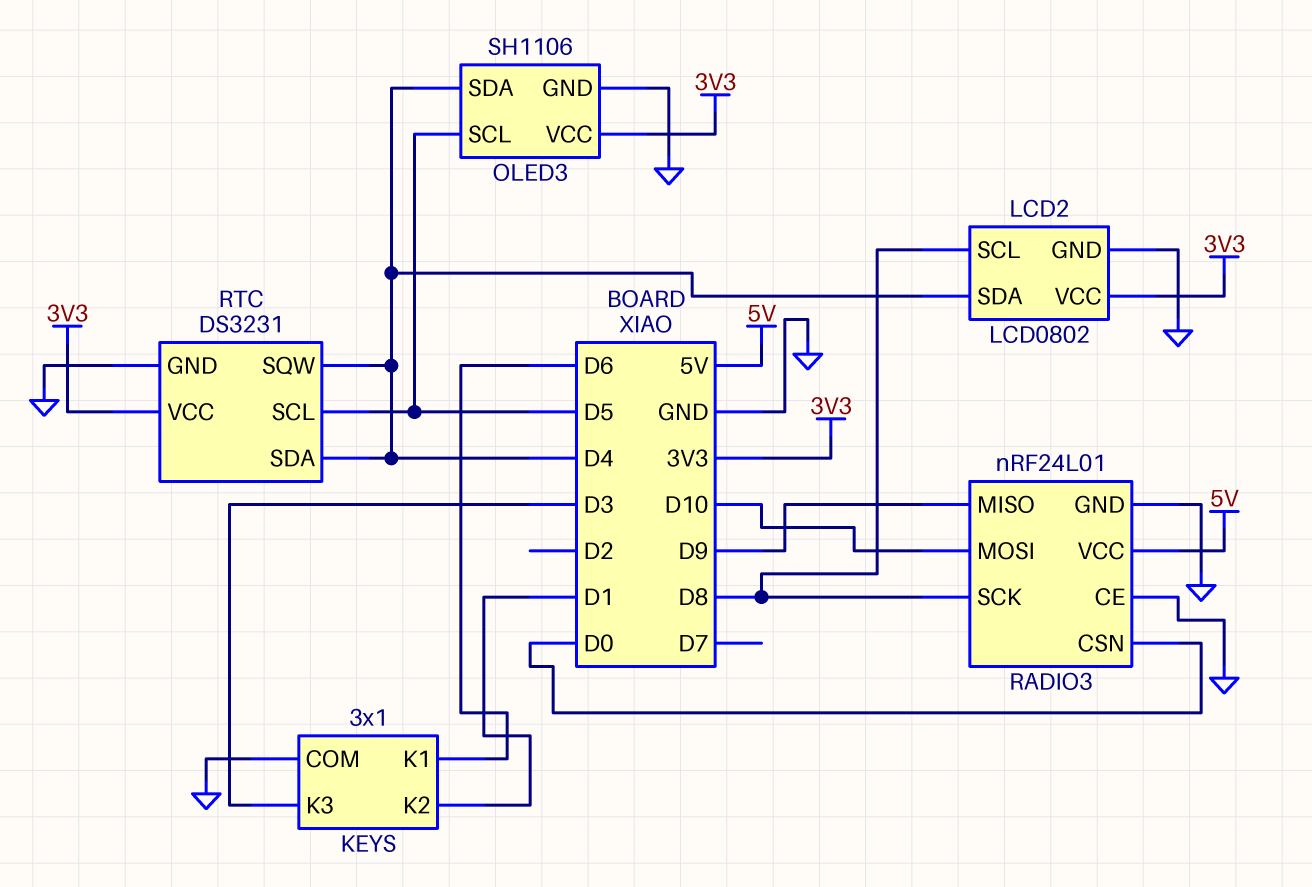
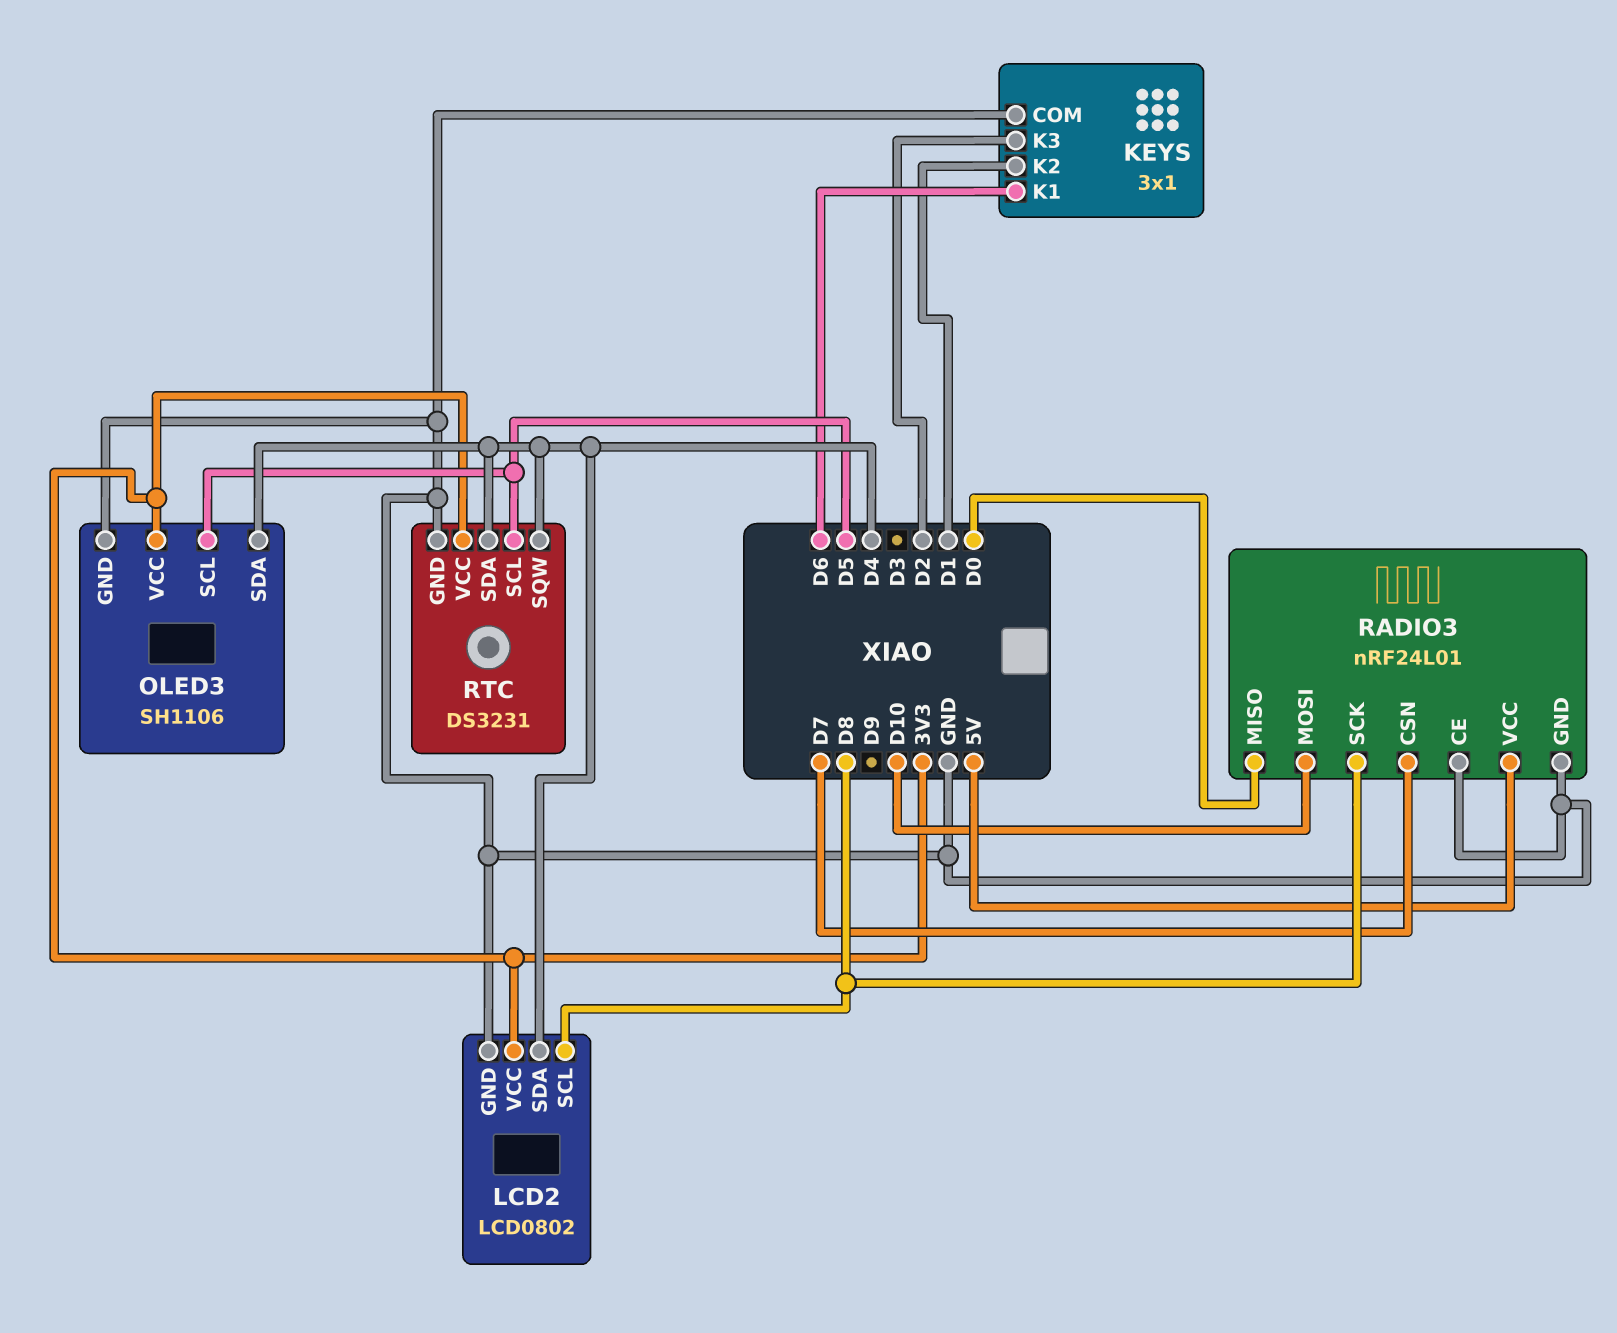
KEYS pin K3: D3 -> D2
RADIO3 pin CSN: D0 -> D7
RADIO3 pin MISO: D9 -> D0

